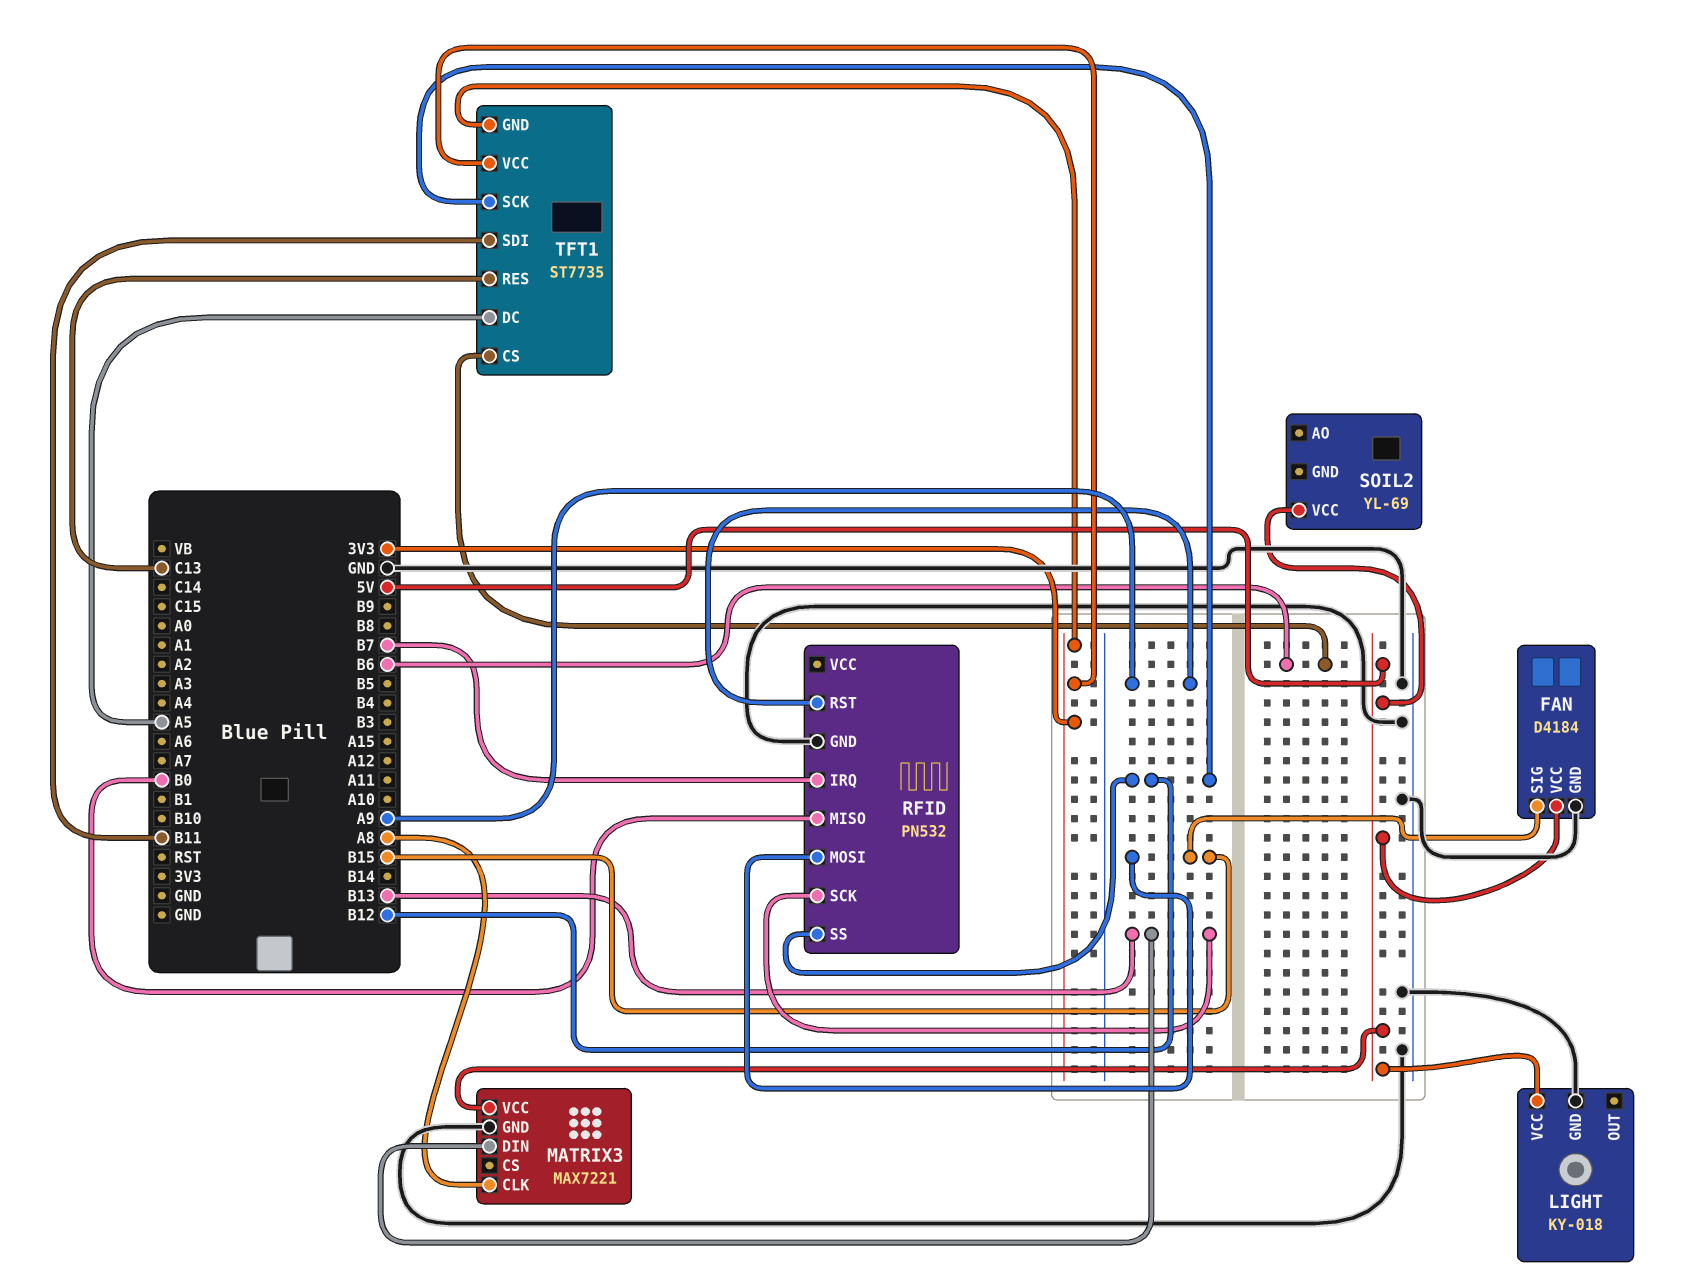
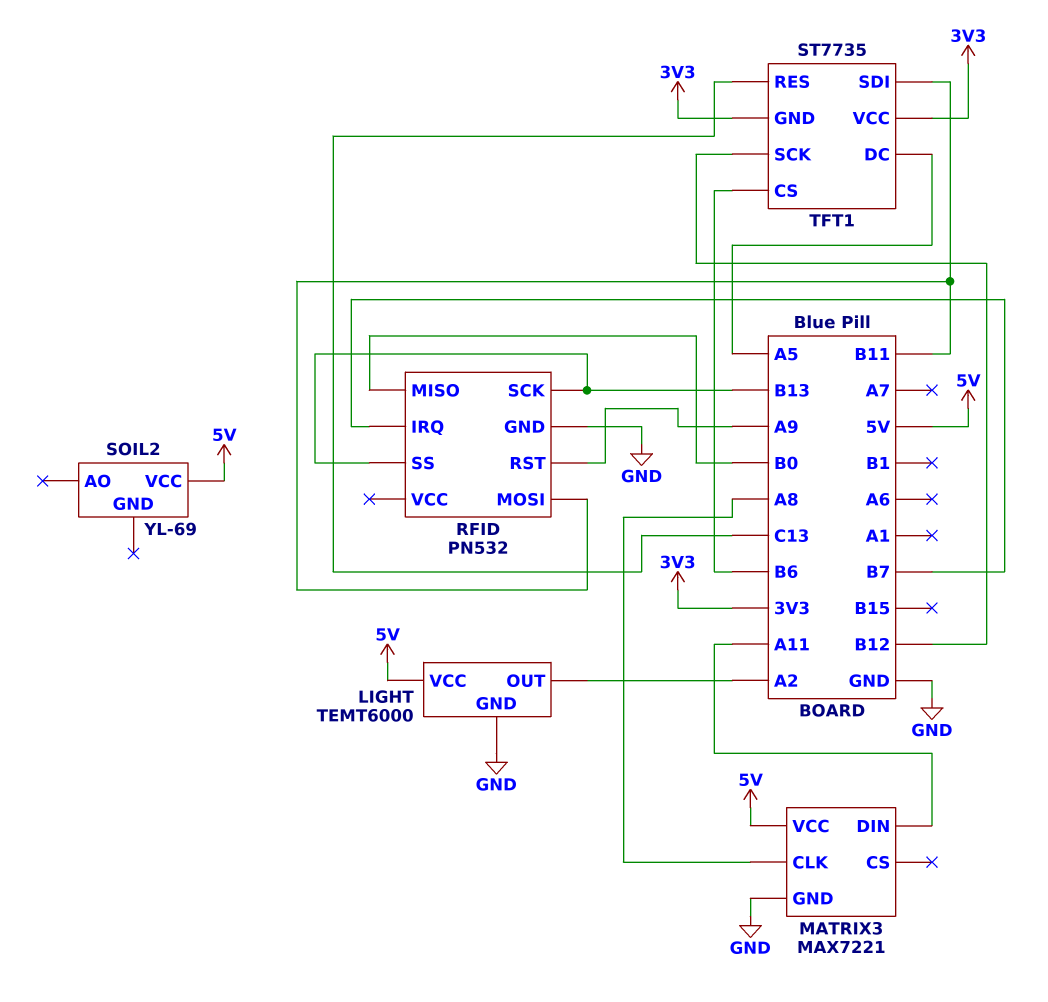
FAN: D4184 -> none
FAN pin GND: GND -> none
FAN pin SIG: B15 -> none
FAN pin VCC: 5V -> none
LIGHT: KY-018 -> TEMT6000
LIGHT pin OUT: none -> A2
MATRIX3 pin DIN: B13 -> A11
RFID pin MOSI: B15 -> B11
RFID pin SS: B12 -> B13

